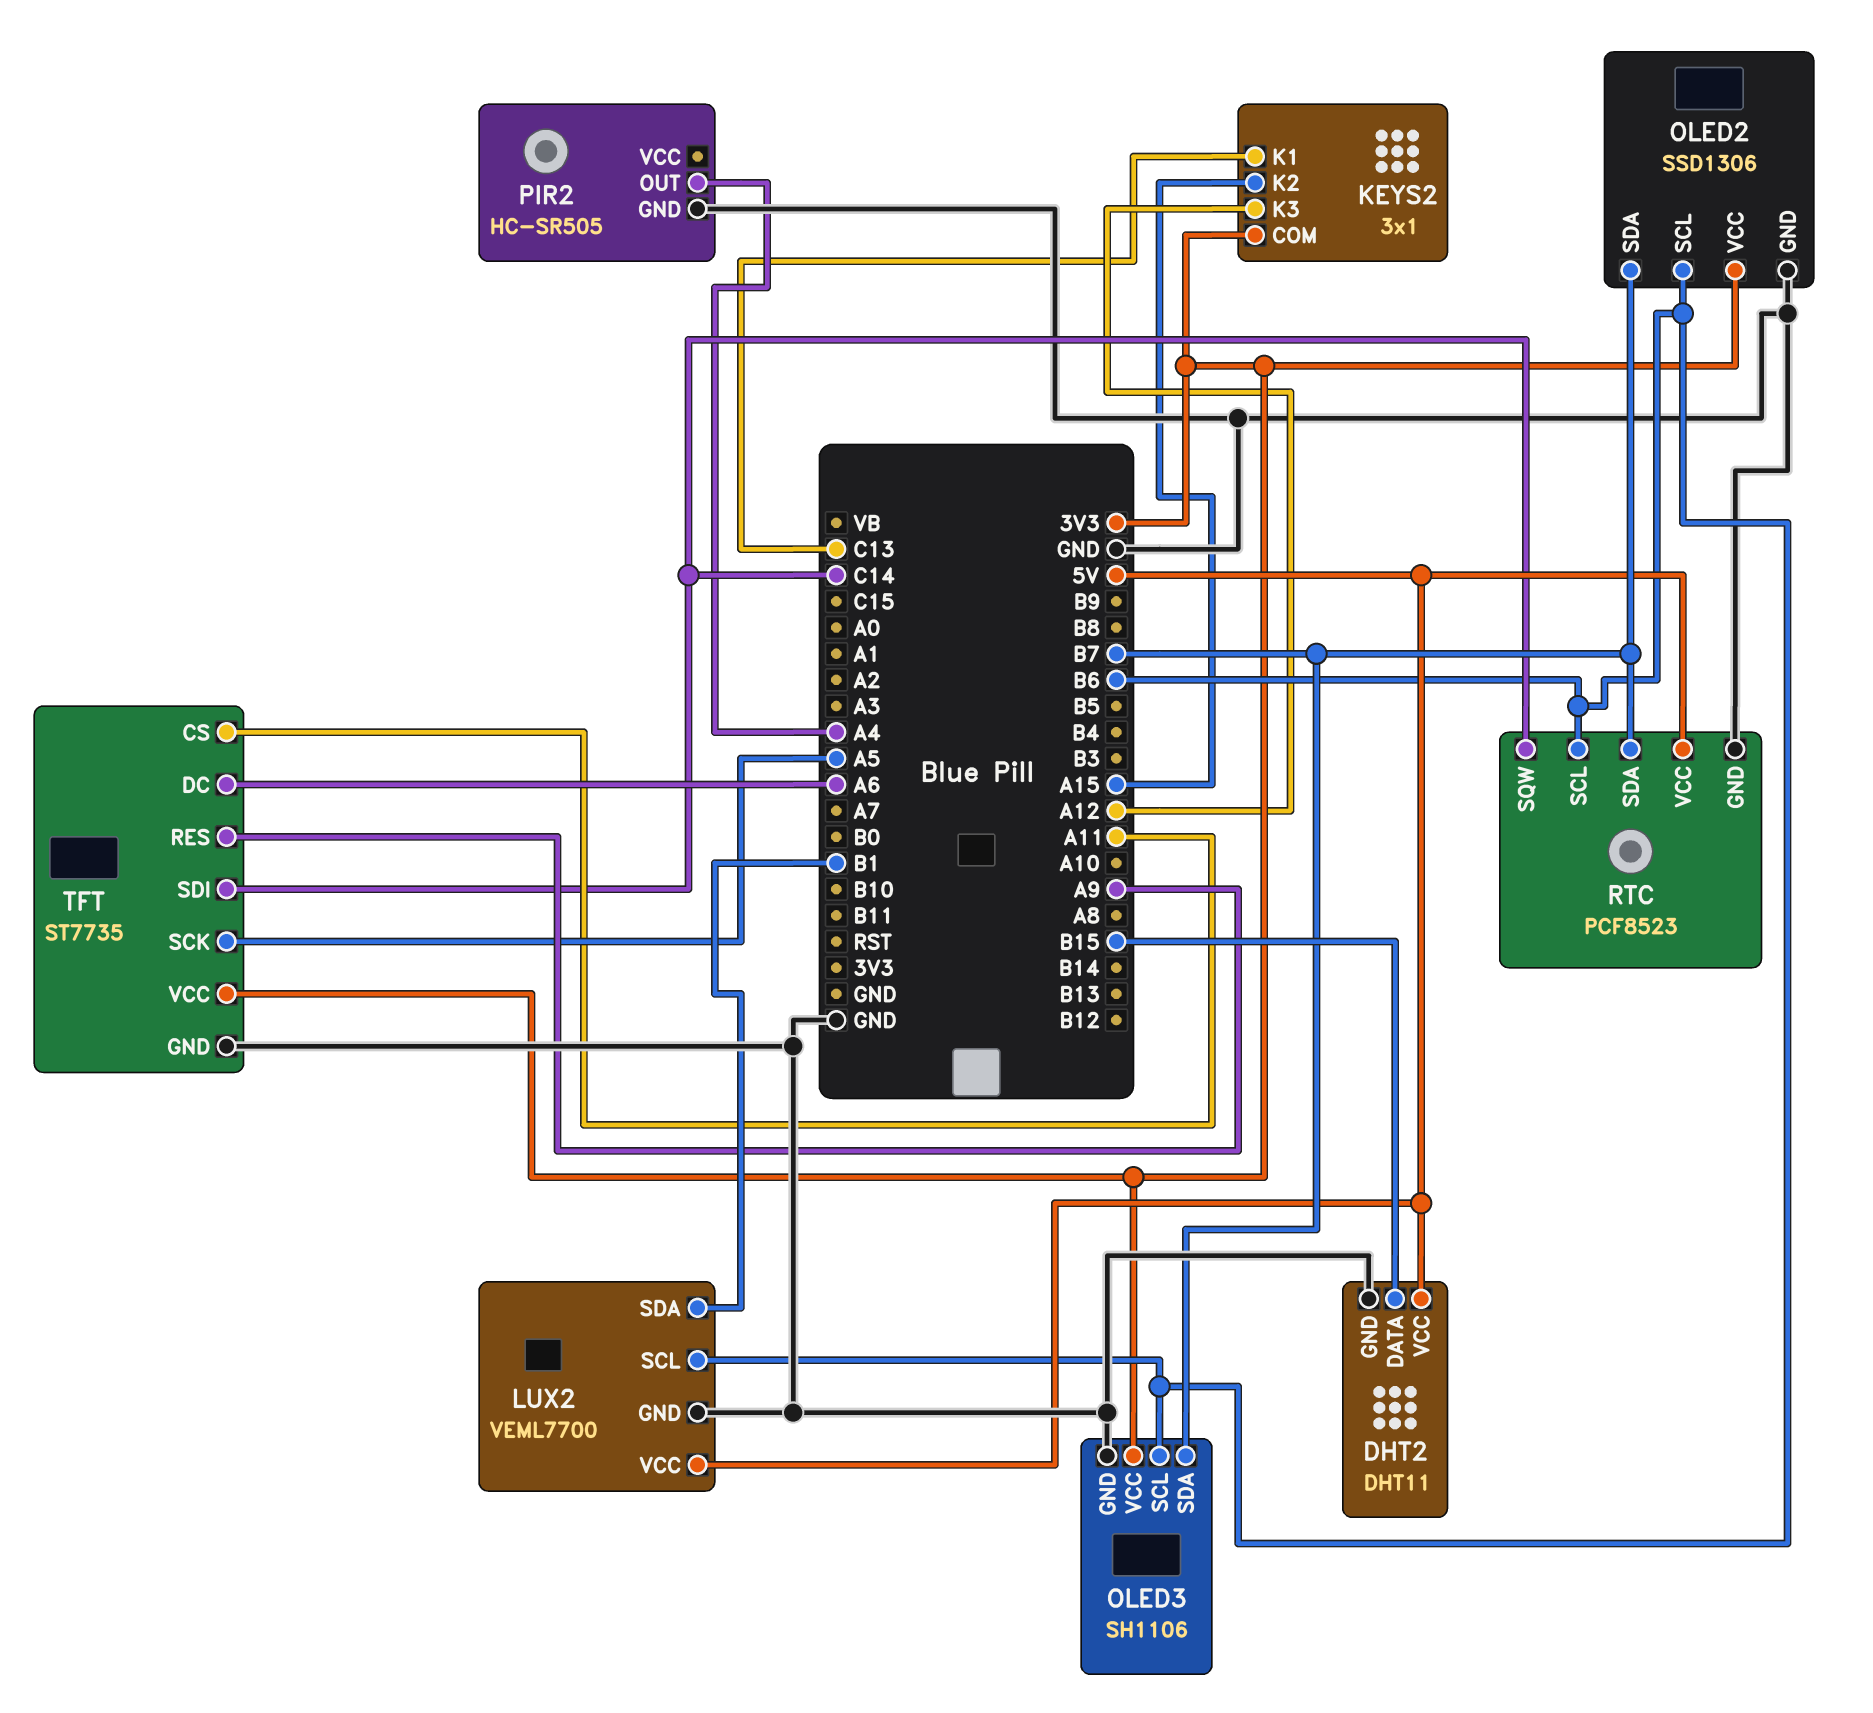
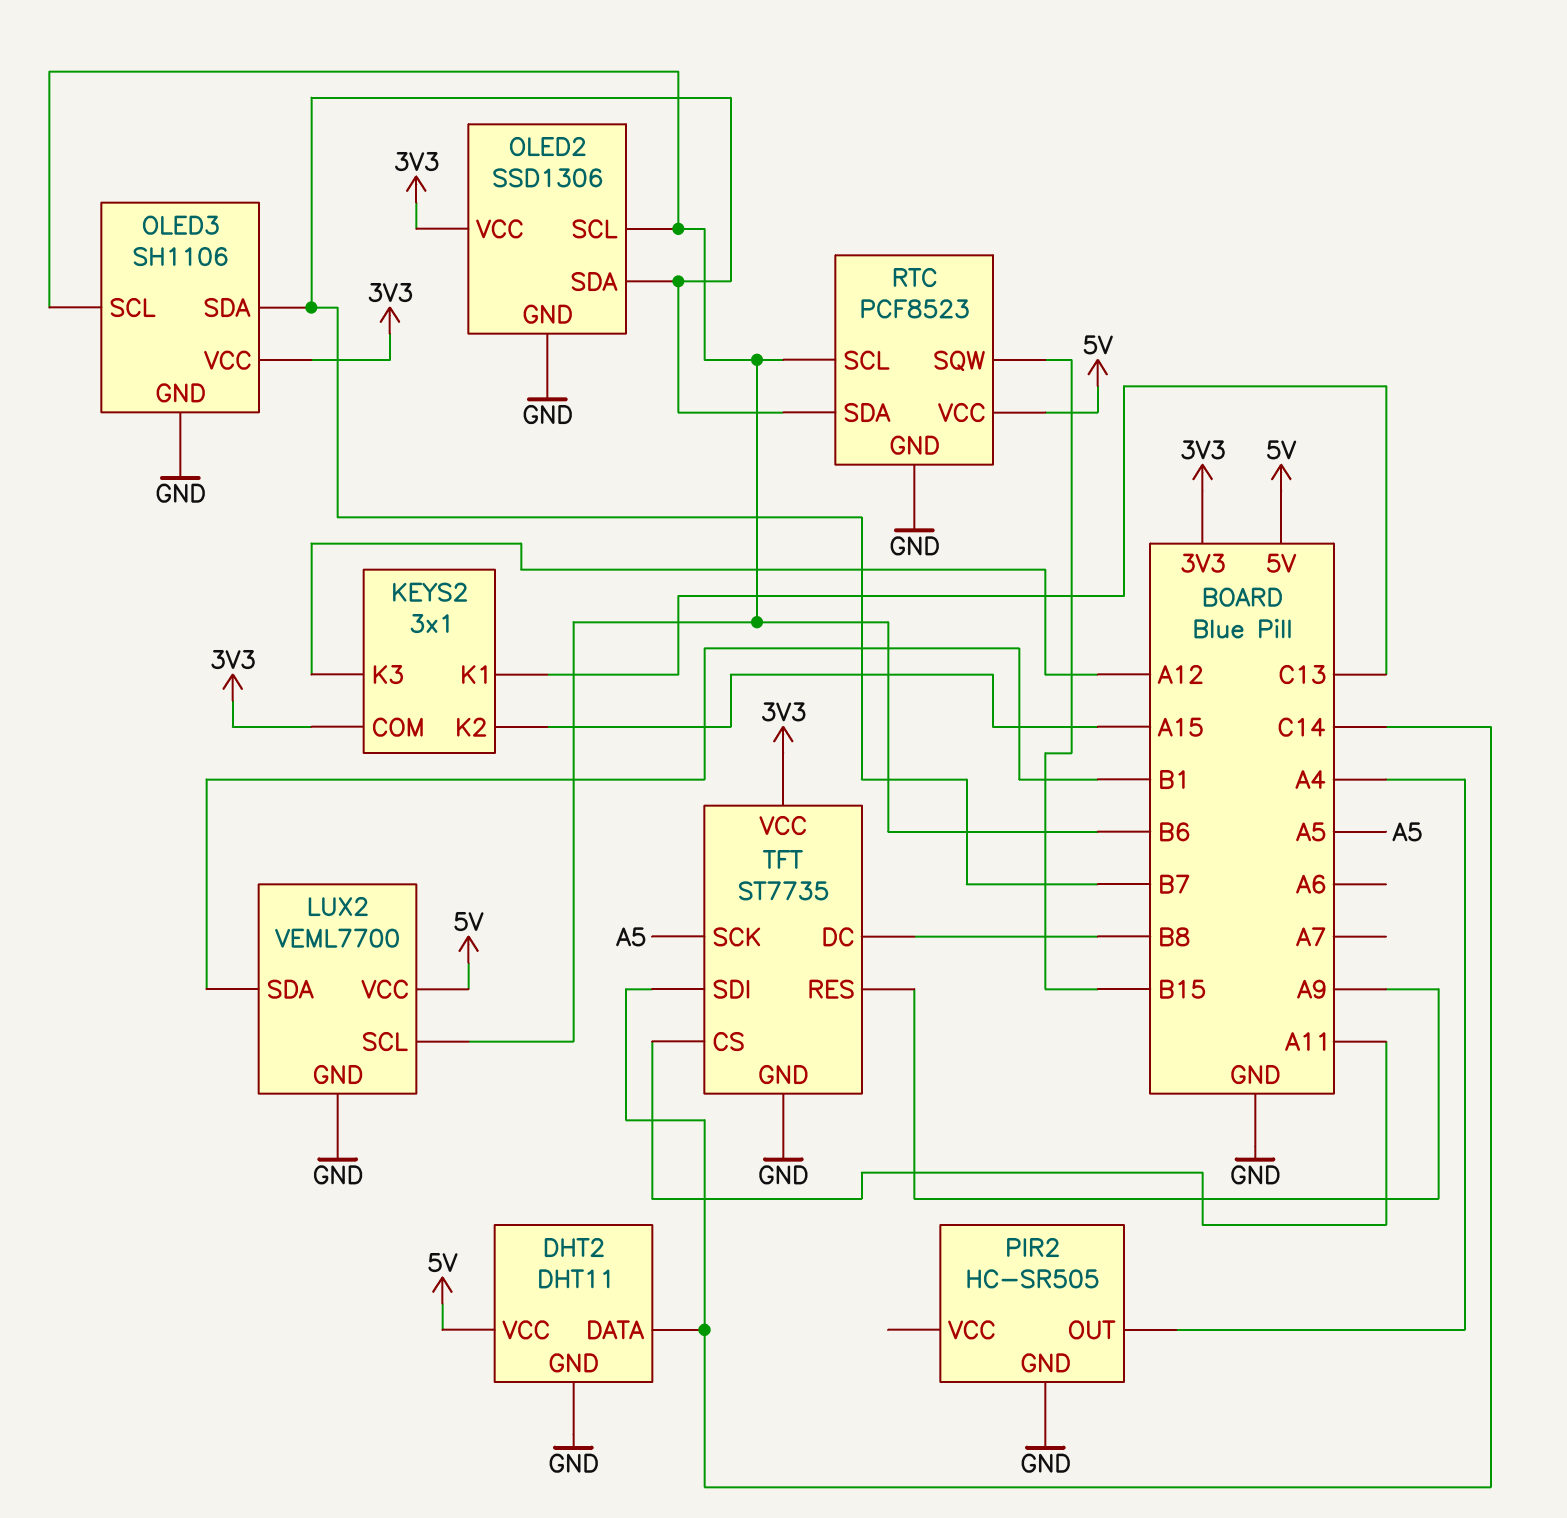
DHT2 pin DATA: B15 -> C14
RTC pin SQW: C14 -> B15
TFT pin DC: A6 -> B8

